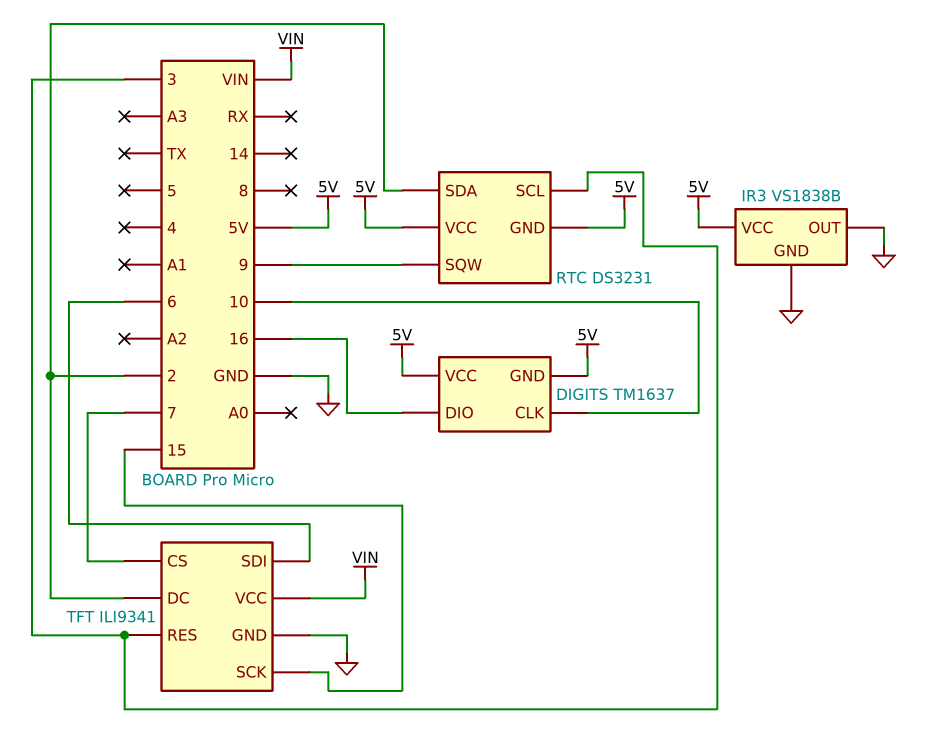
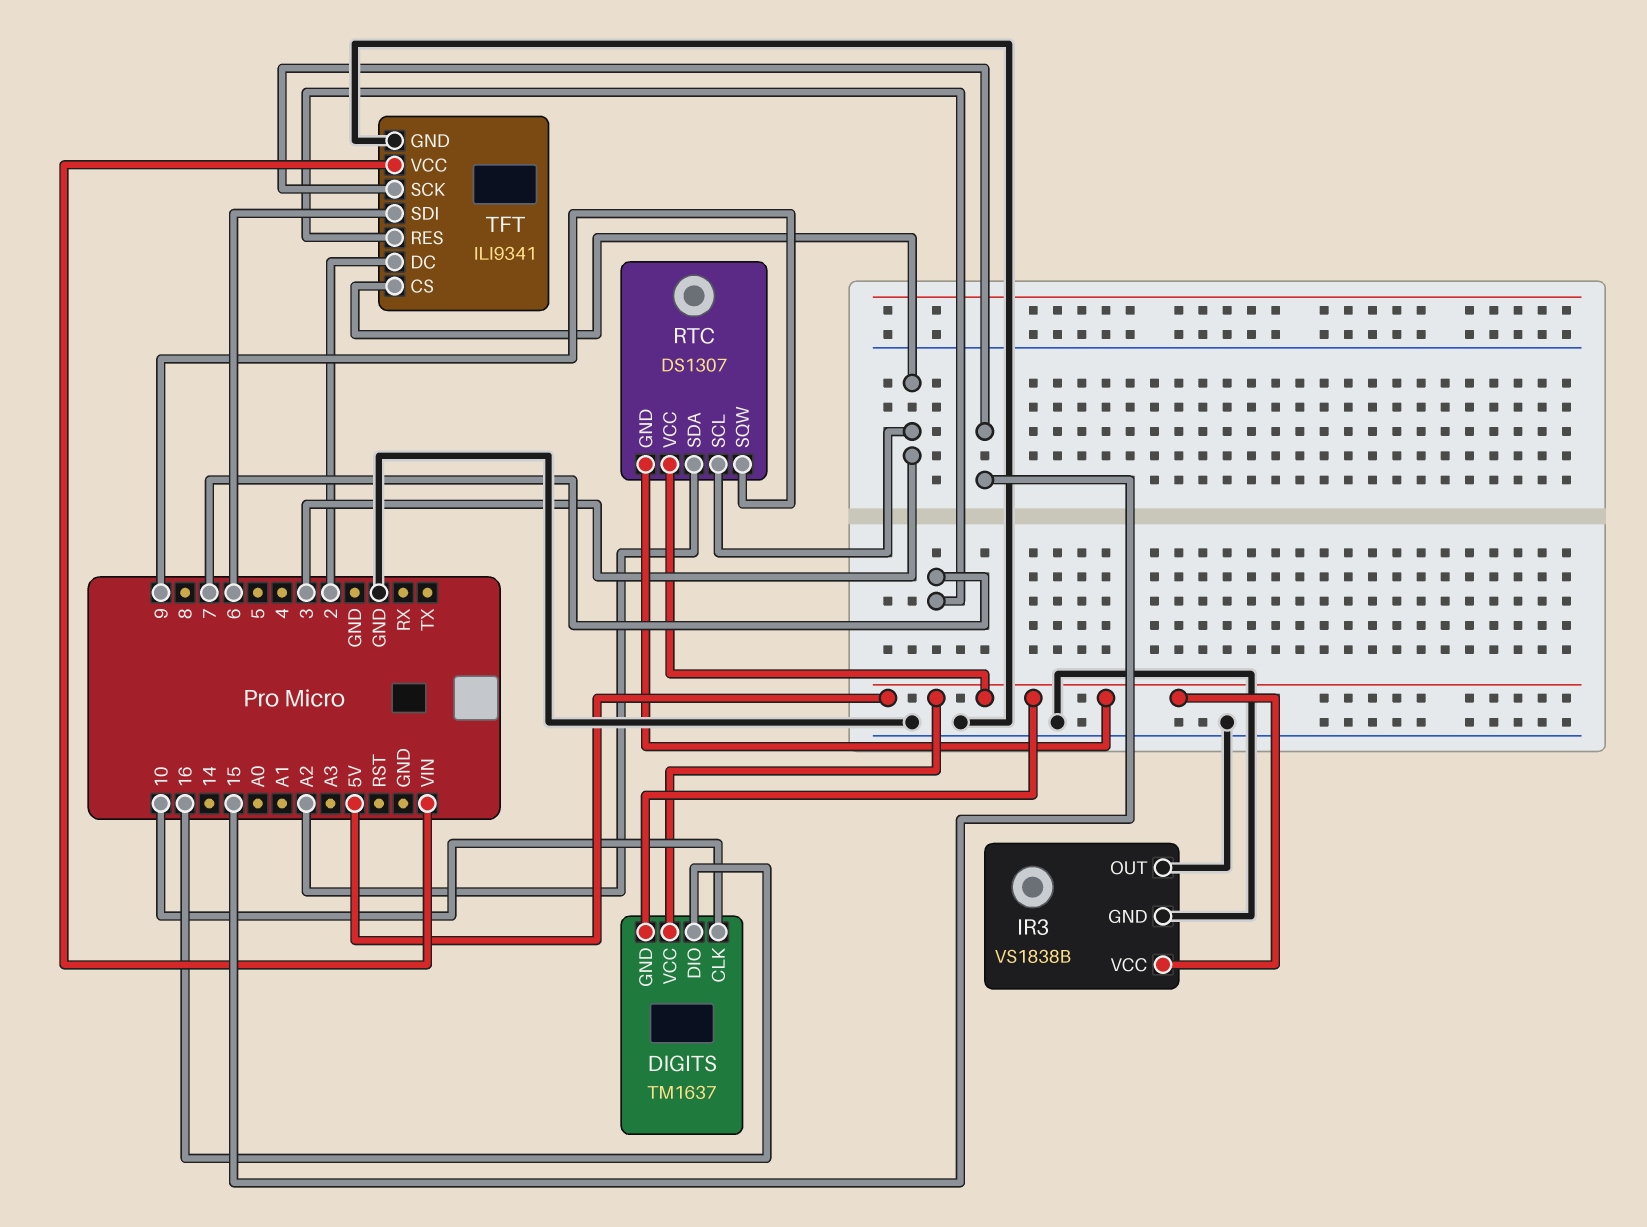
RTC: DS3231 -> DS1307
RTC pin SDA: 2 -> A2
TFT pin CS: 7 -> 3
TFT pin RES: 3 -> 7

